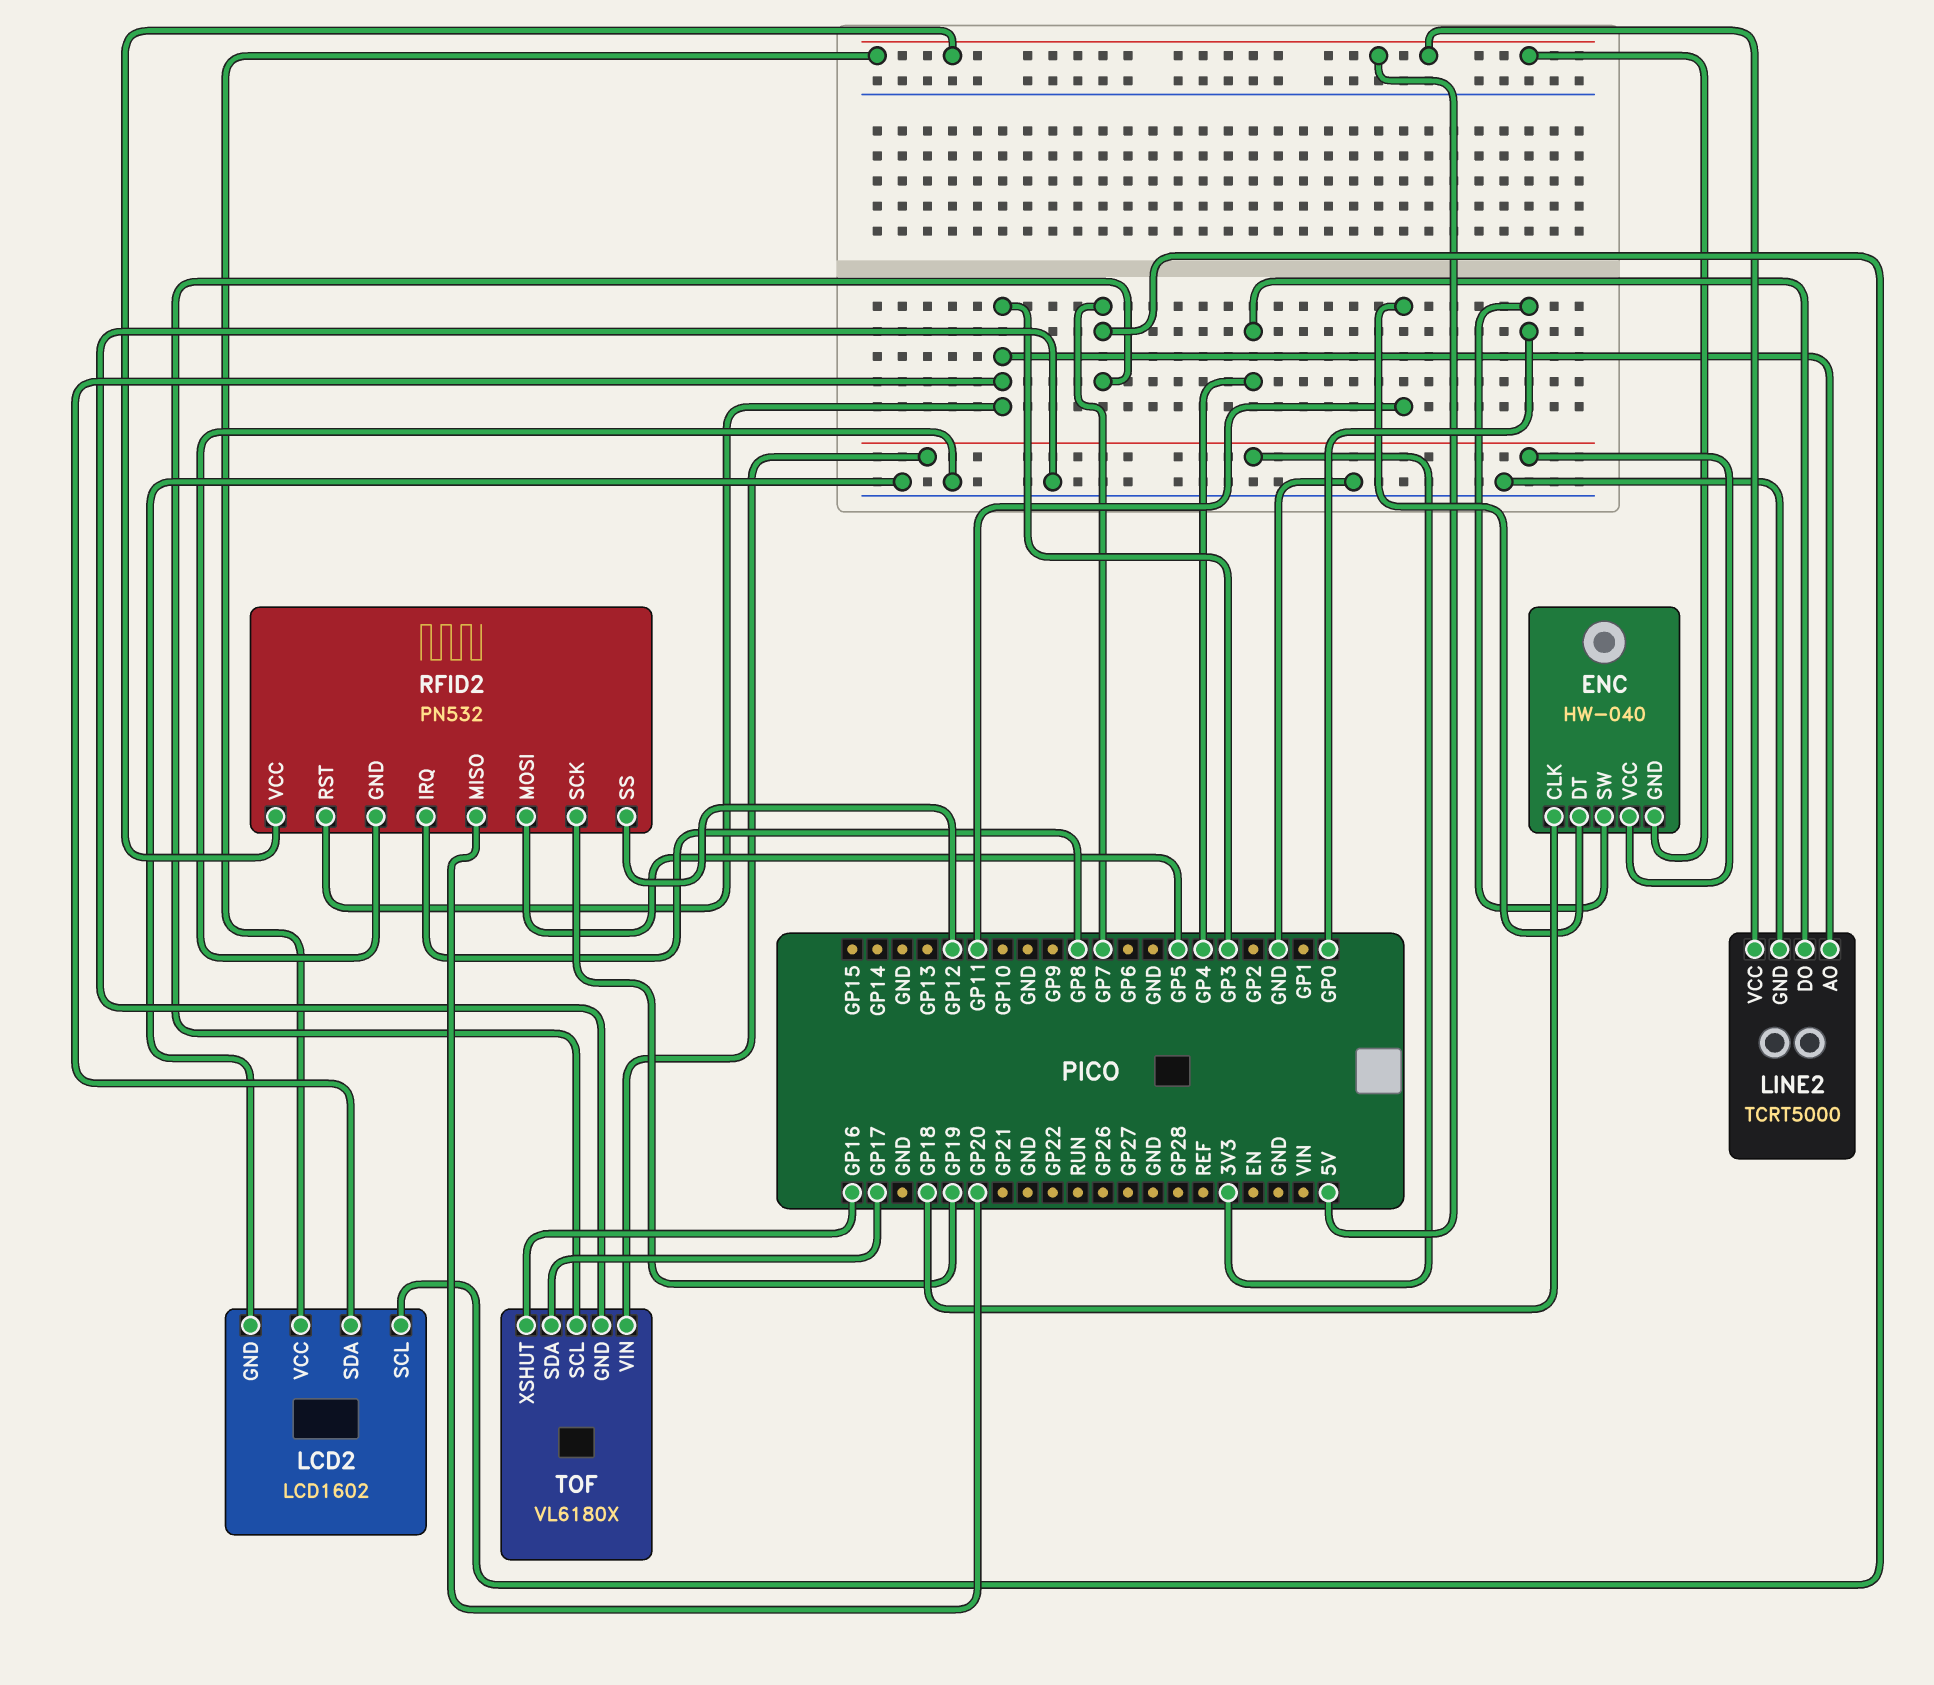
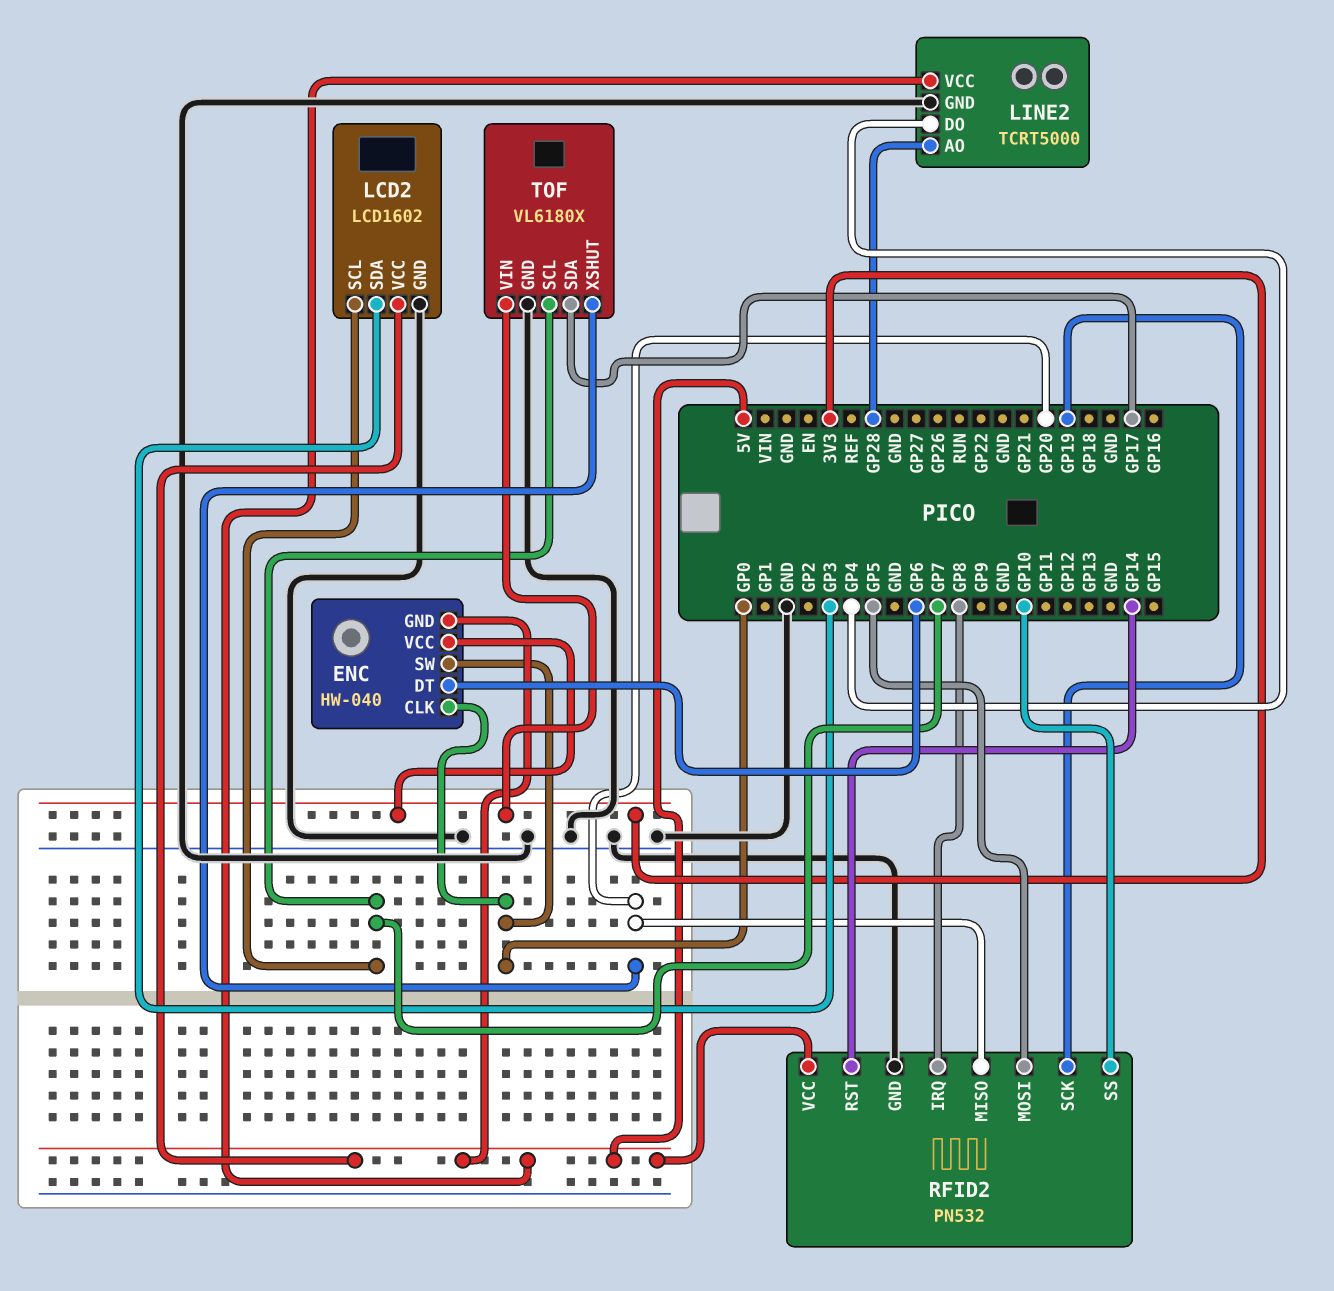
ENC pin CLK: GP18 -> GP0
ENC pin DT: GP11 -> GP6
LINE2 pin AO: GP3 -> GP28
RFID2 pin RST: GP3 -> GP14
RFID2 pin SS: GP12 -> GP10
TOF pin XSHUT: GP16 -> GP20

